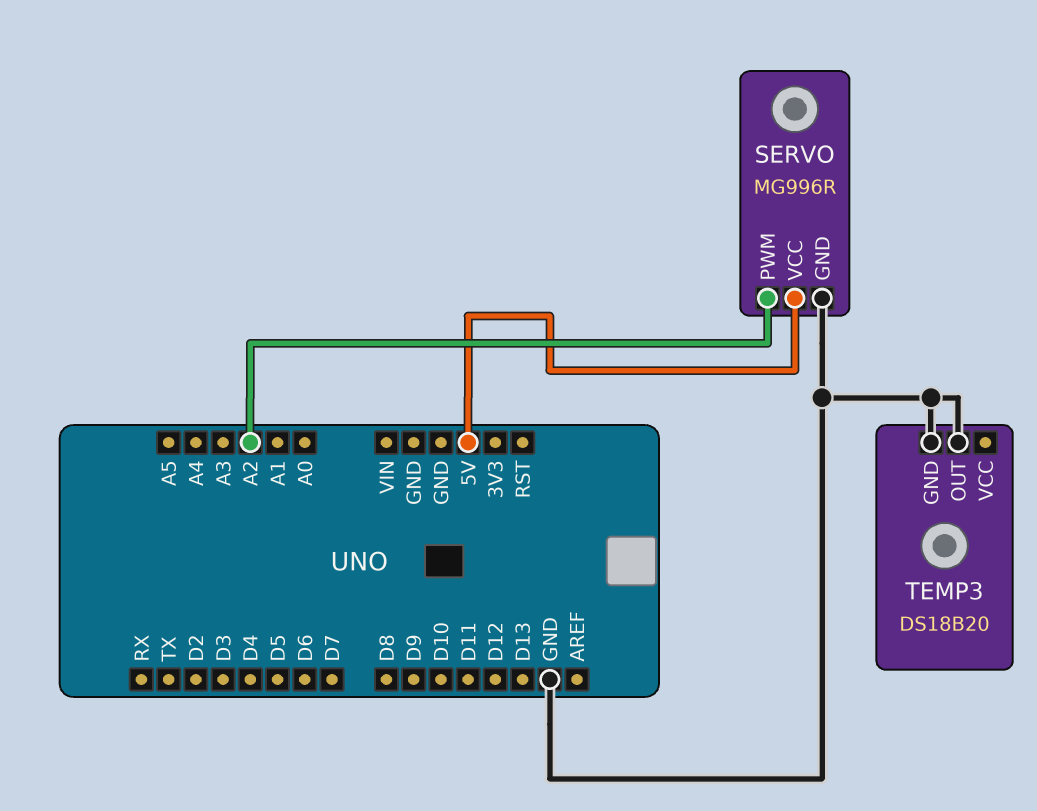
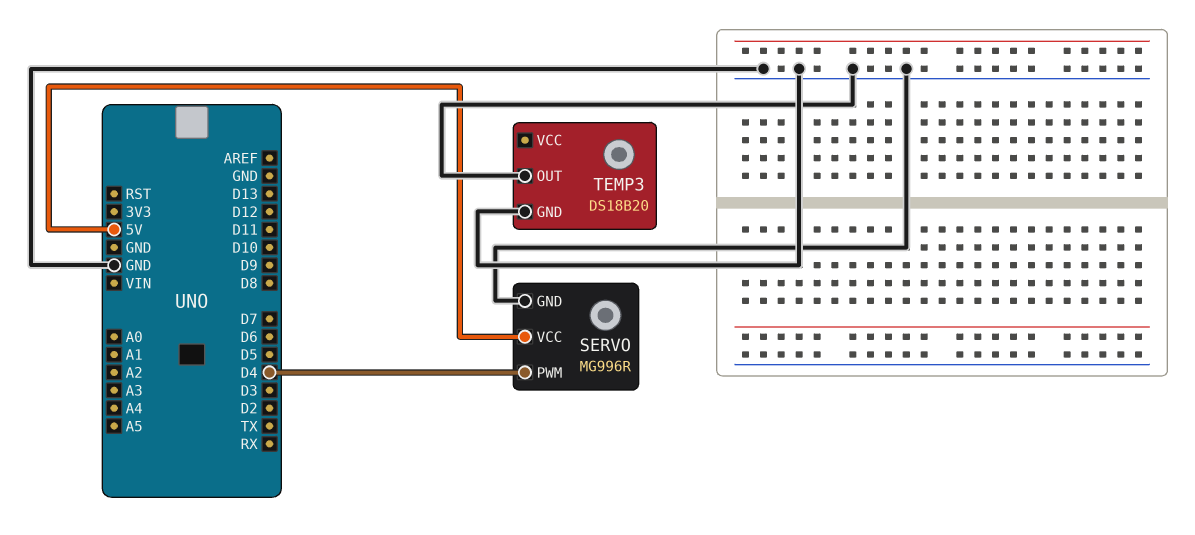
SERVO pin PWM: A2 -> D4

